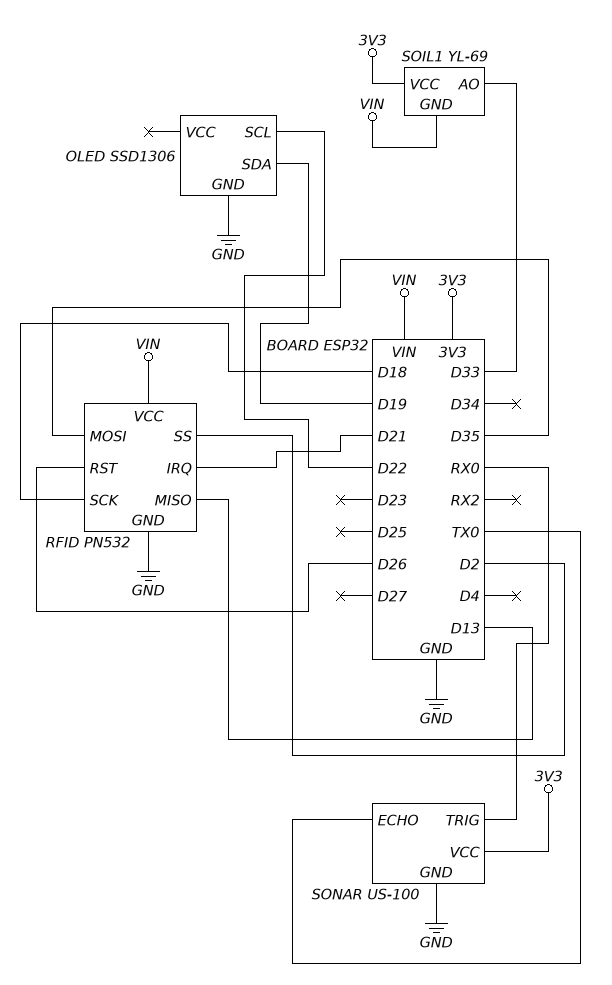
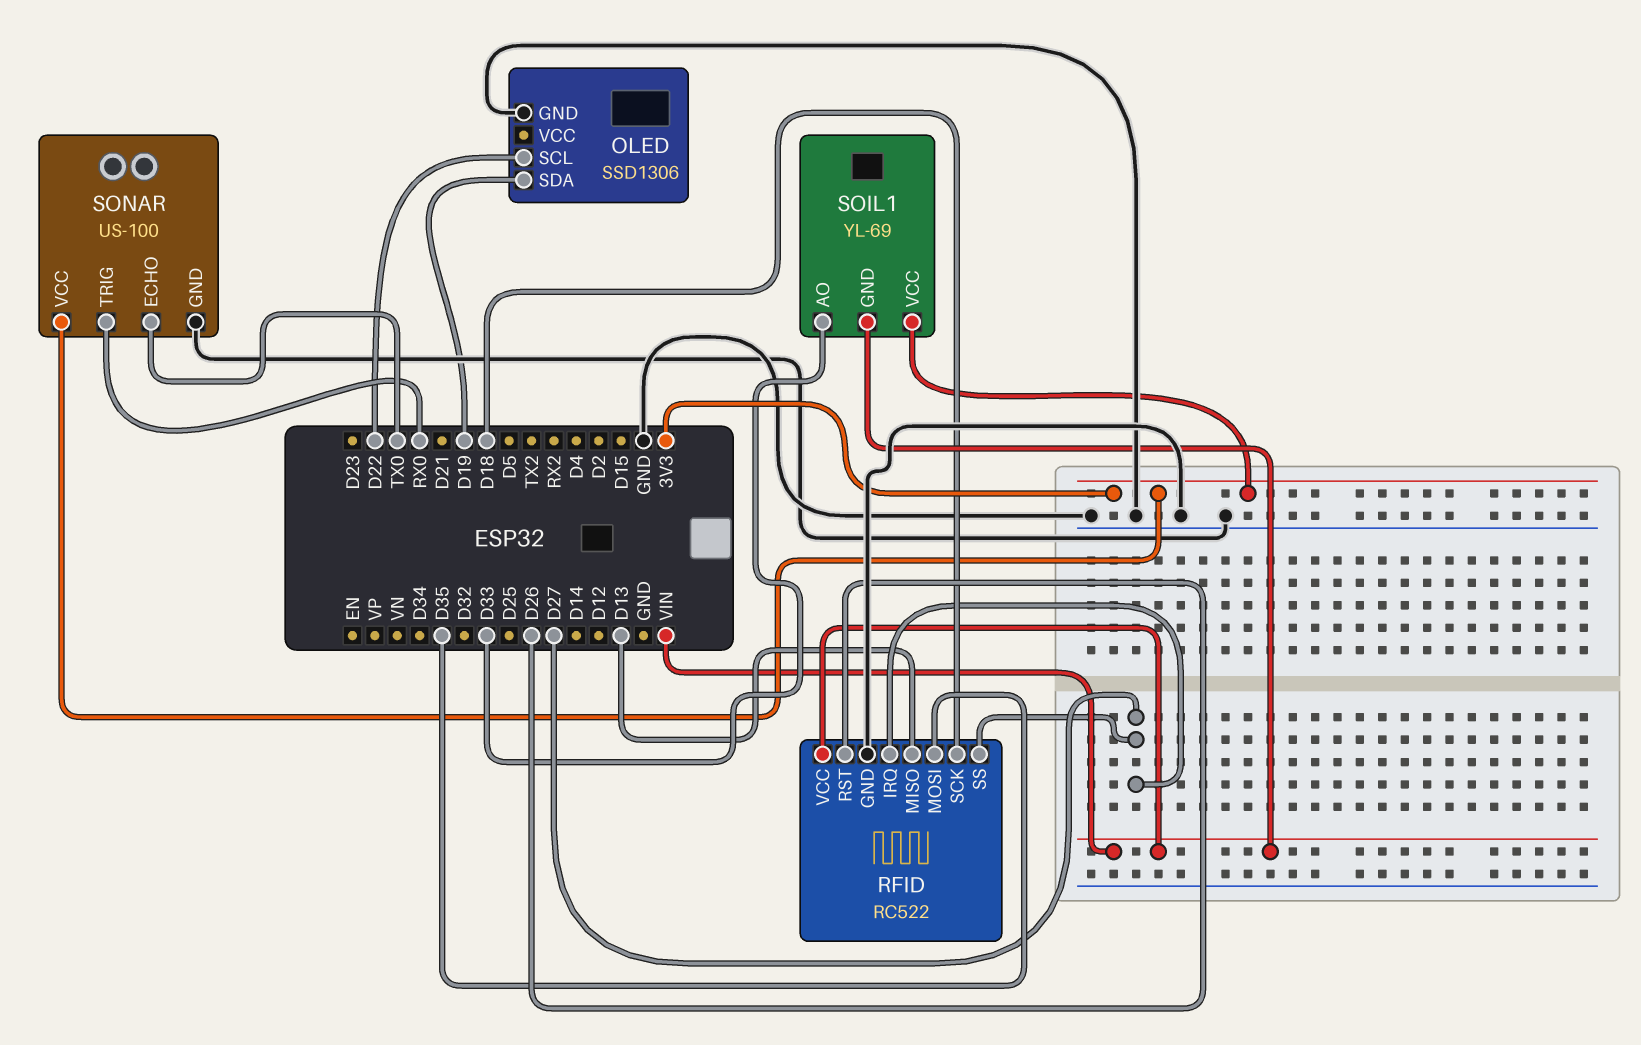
RFID: PN532 -> RC522
RFID pin IRQ: D21 -> D27
RFID pin SS: D2 -> D27

